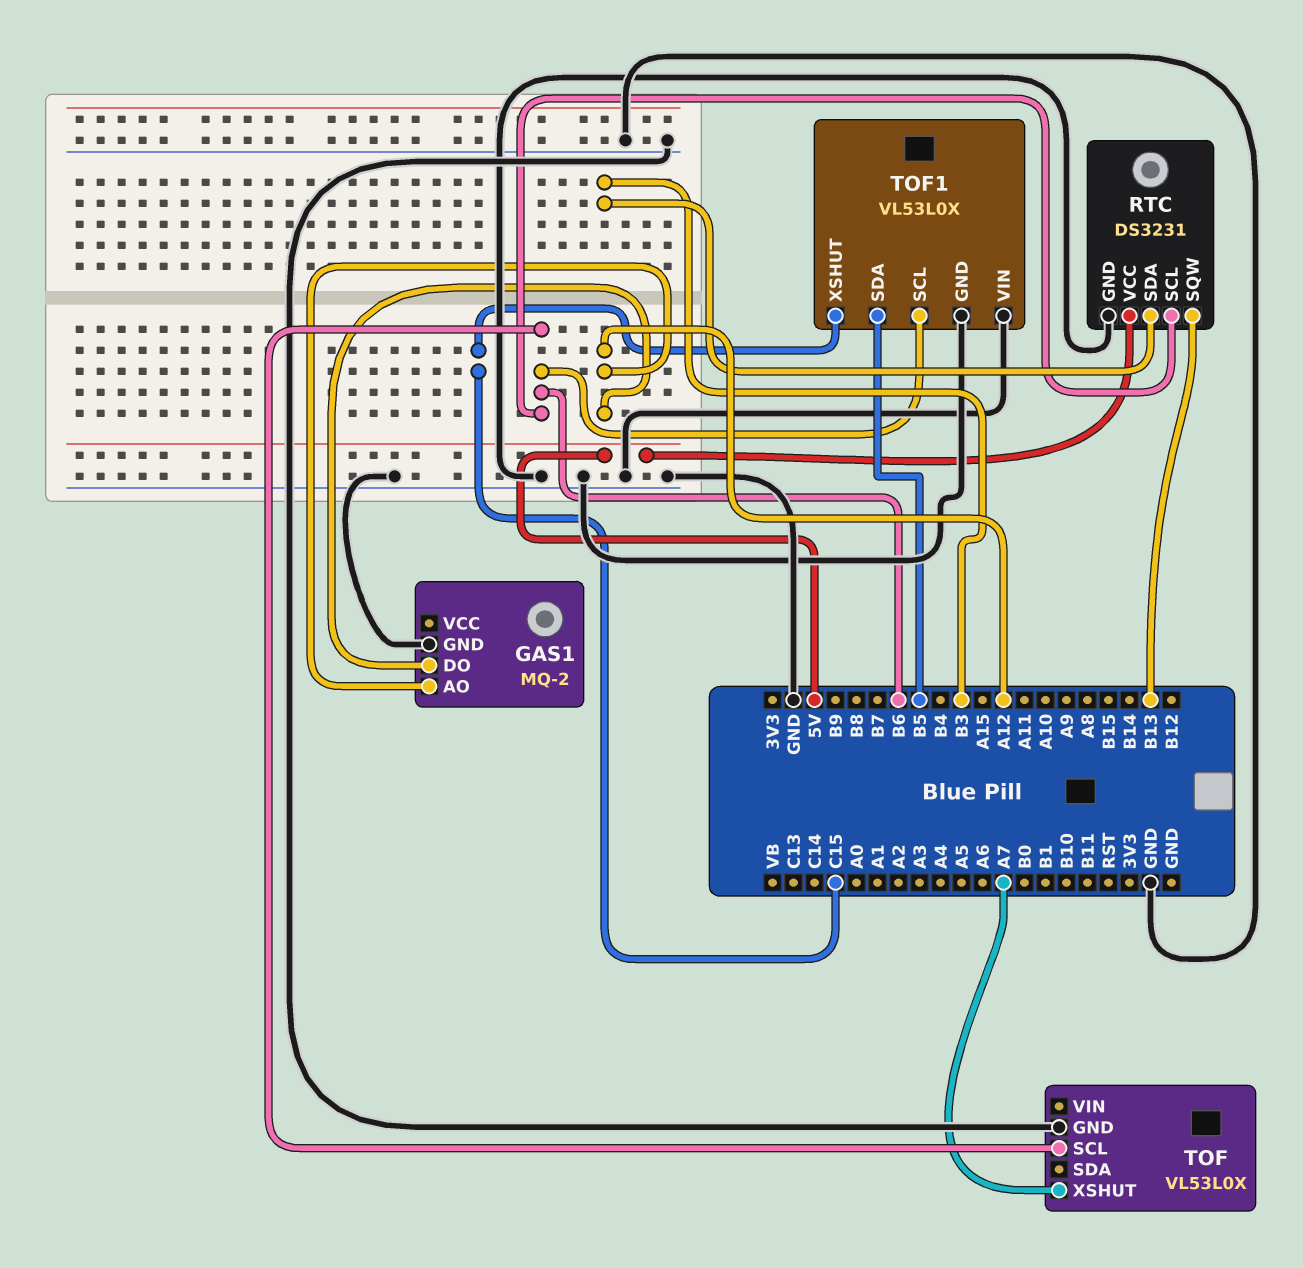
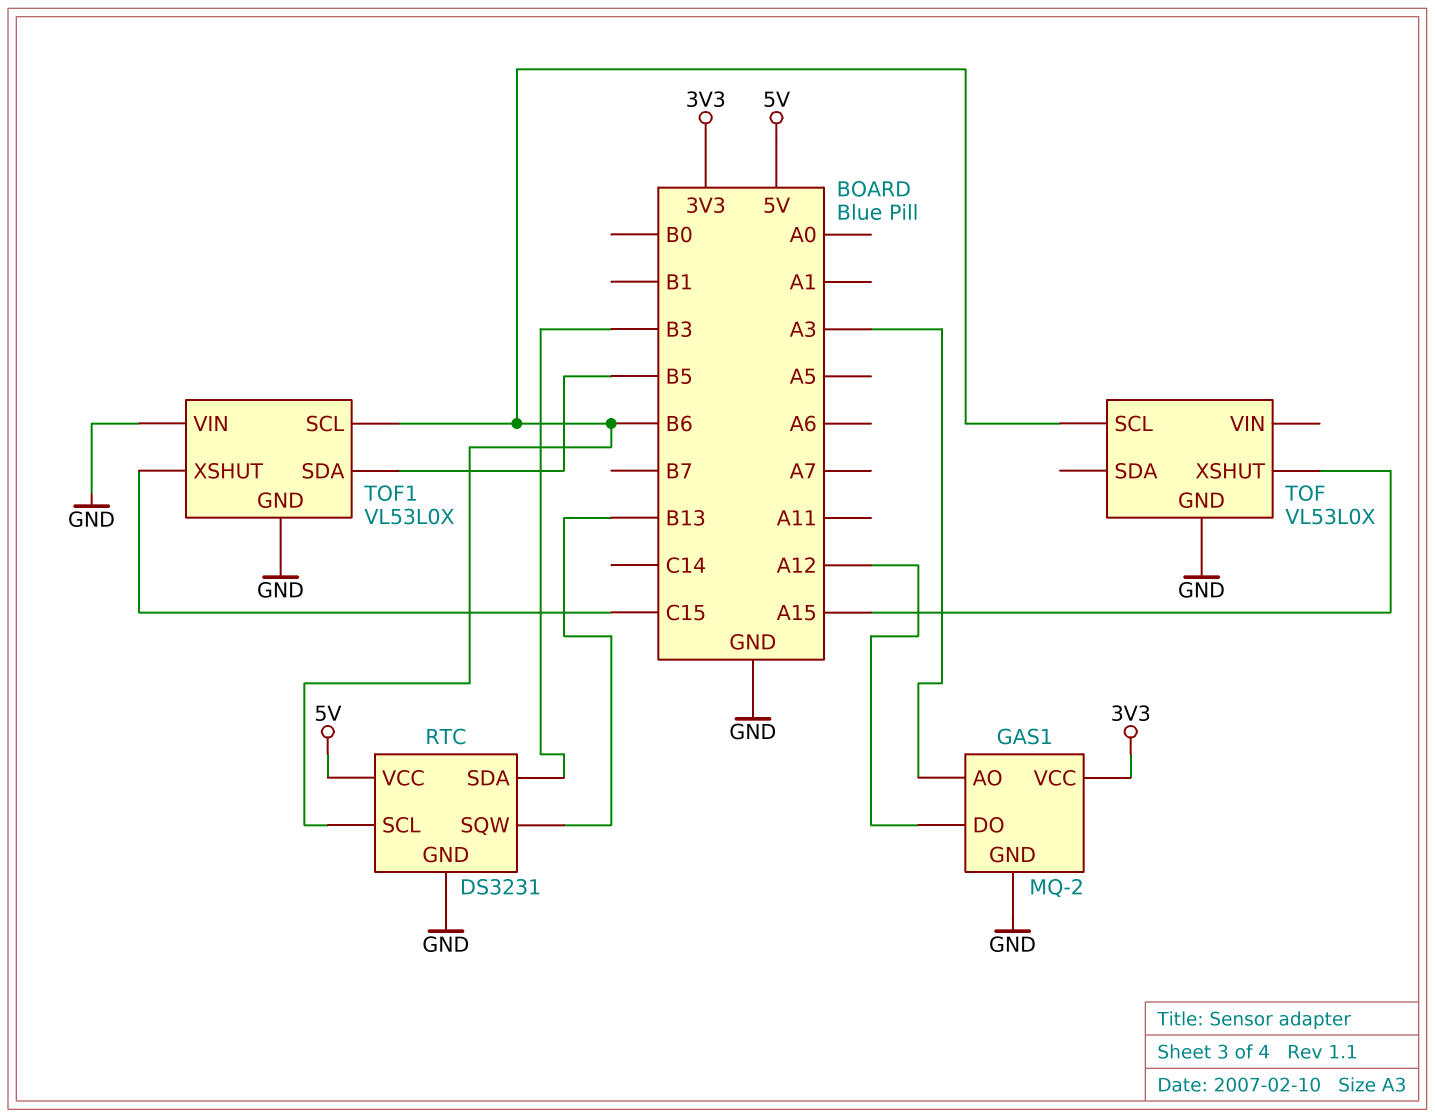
GAS1 pin AO: A12 -> A3
GAS1 pin VCC: none -> 3V3
TOF pin XSHUT: A7 -> A15

